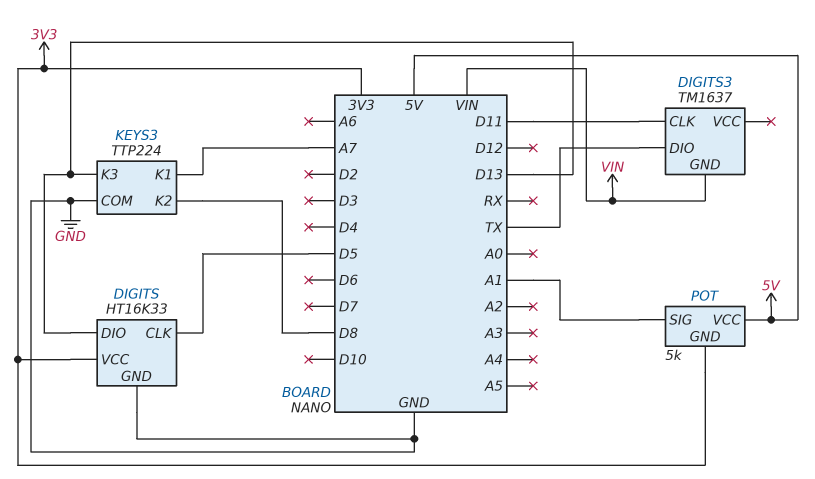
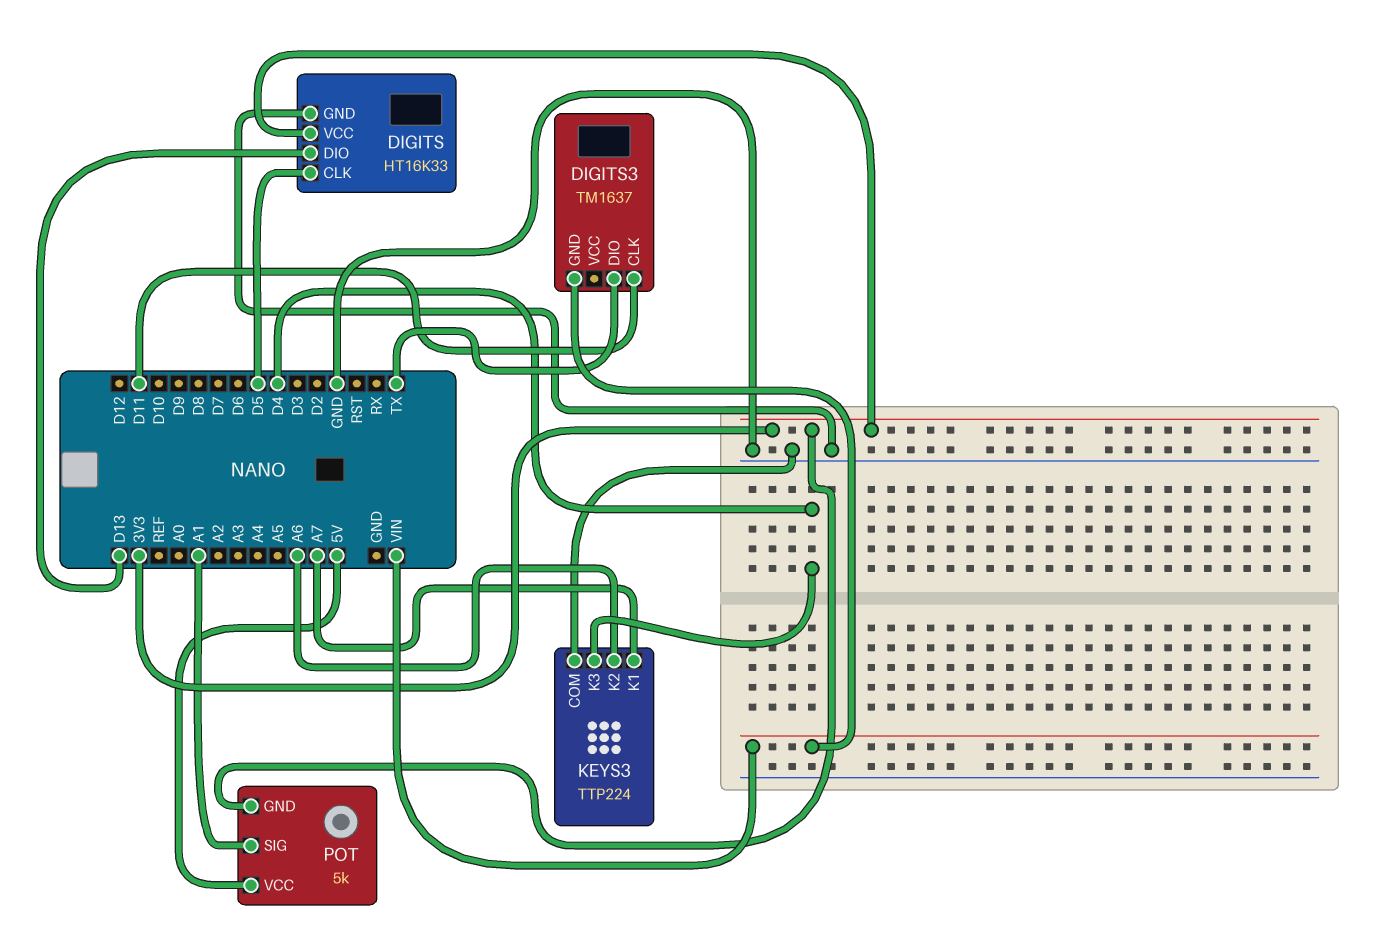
KEYS3 pin K2: D8 -> A6
KEYS3 pin K3: D13 -> D4

